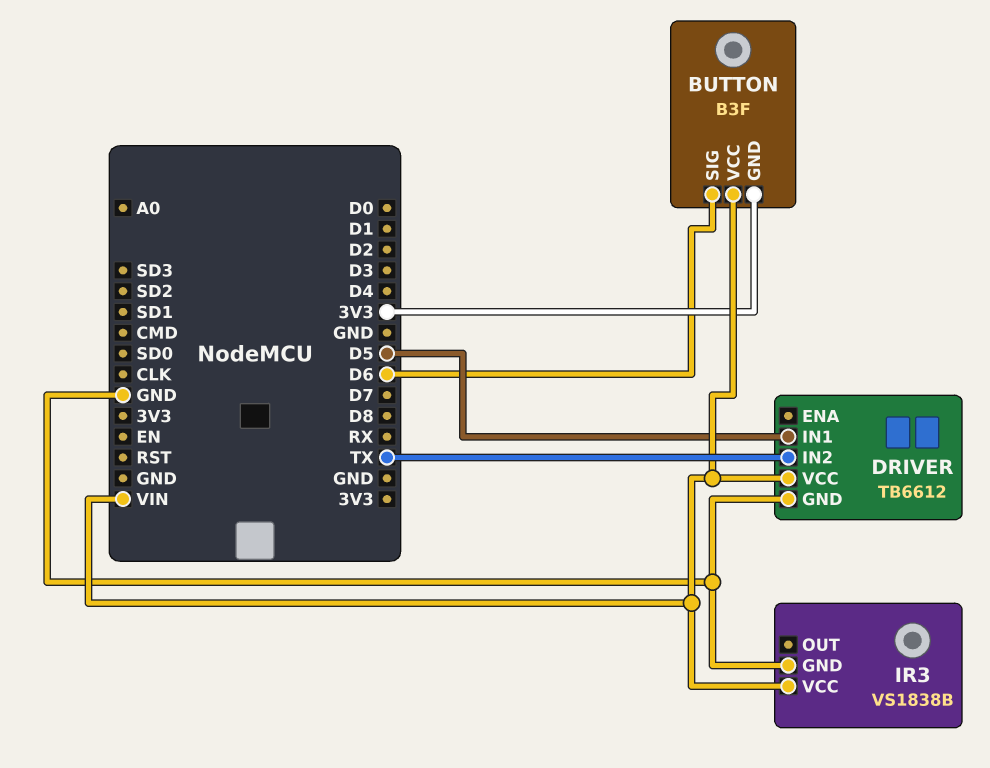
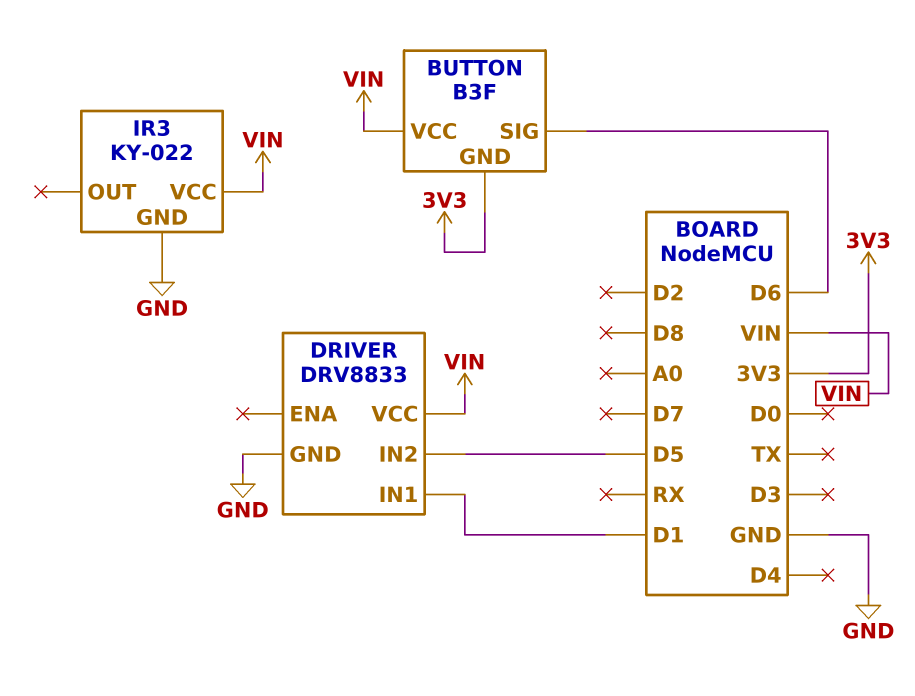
DRIVER: TB6612 -> DRV8833
DRIVER pin IN1: D5 -> D1
DRIVER pin IN2: TX -> D5
IR3: VS1838B -> KY-022

